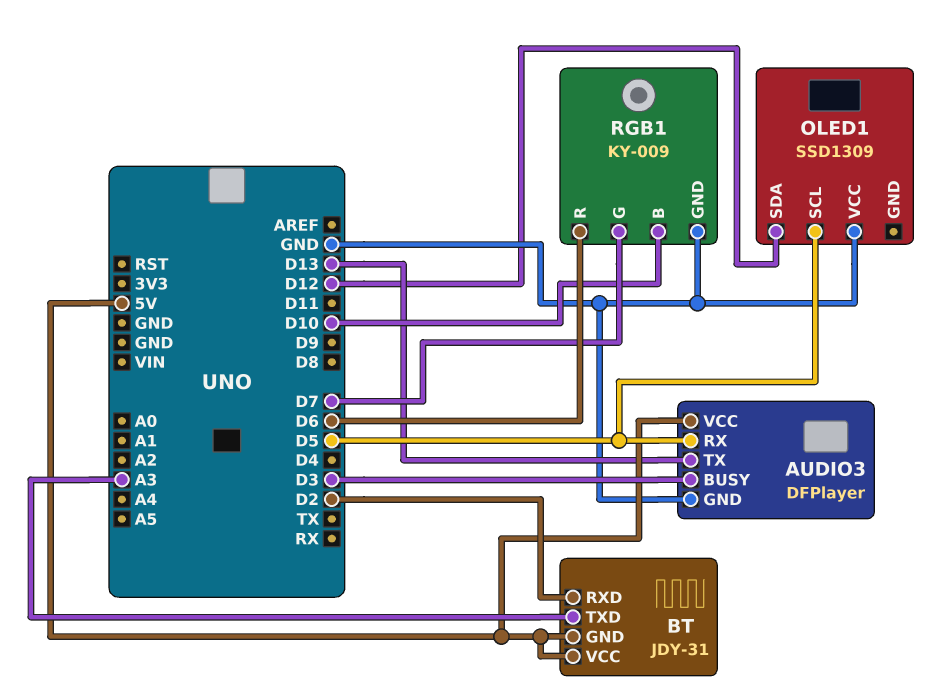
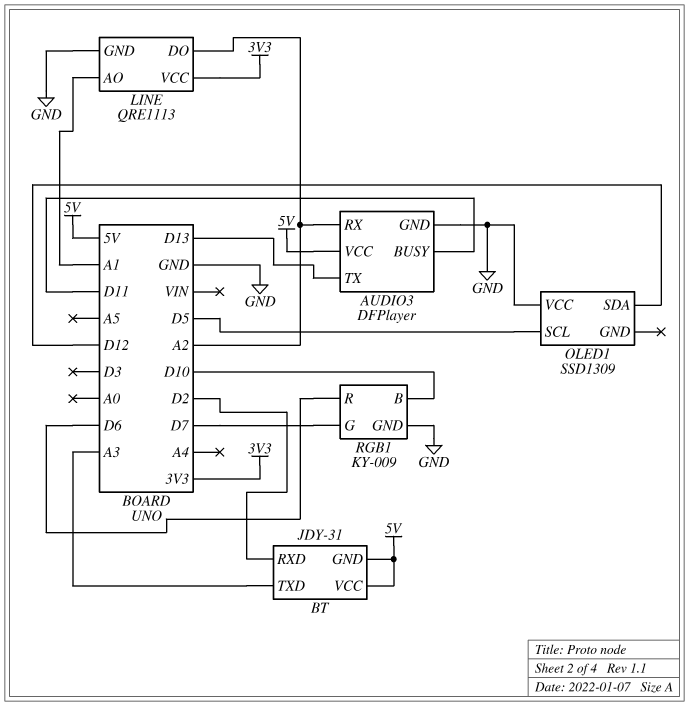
AUDIO3 pin BUSY: D3 -> D11
AUDIO3 pin RX: D5 -> A2
LINE: none -> QRE1113
LINE pin AO: none -> A1
LINE pin DO: none -> A2
LINE pin GND: none -> GND
LINE pin VCC: none -> 3V3

